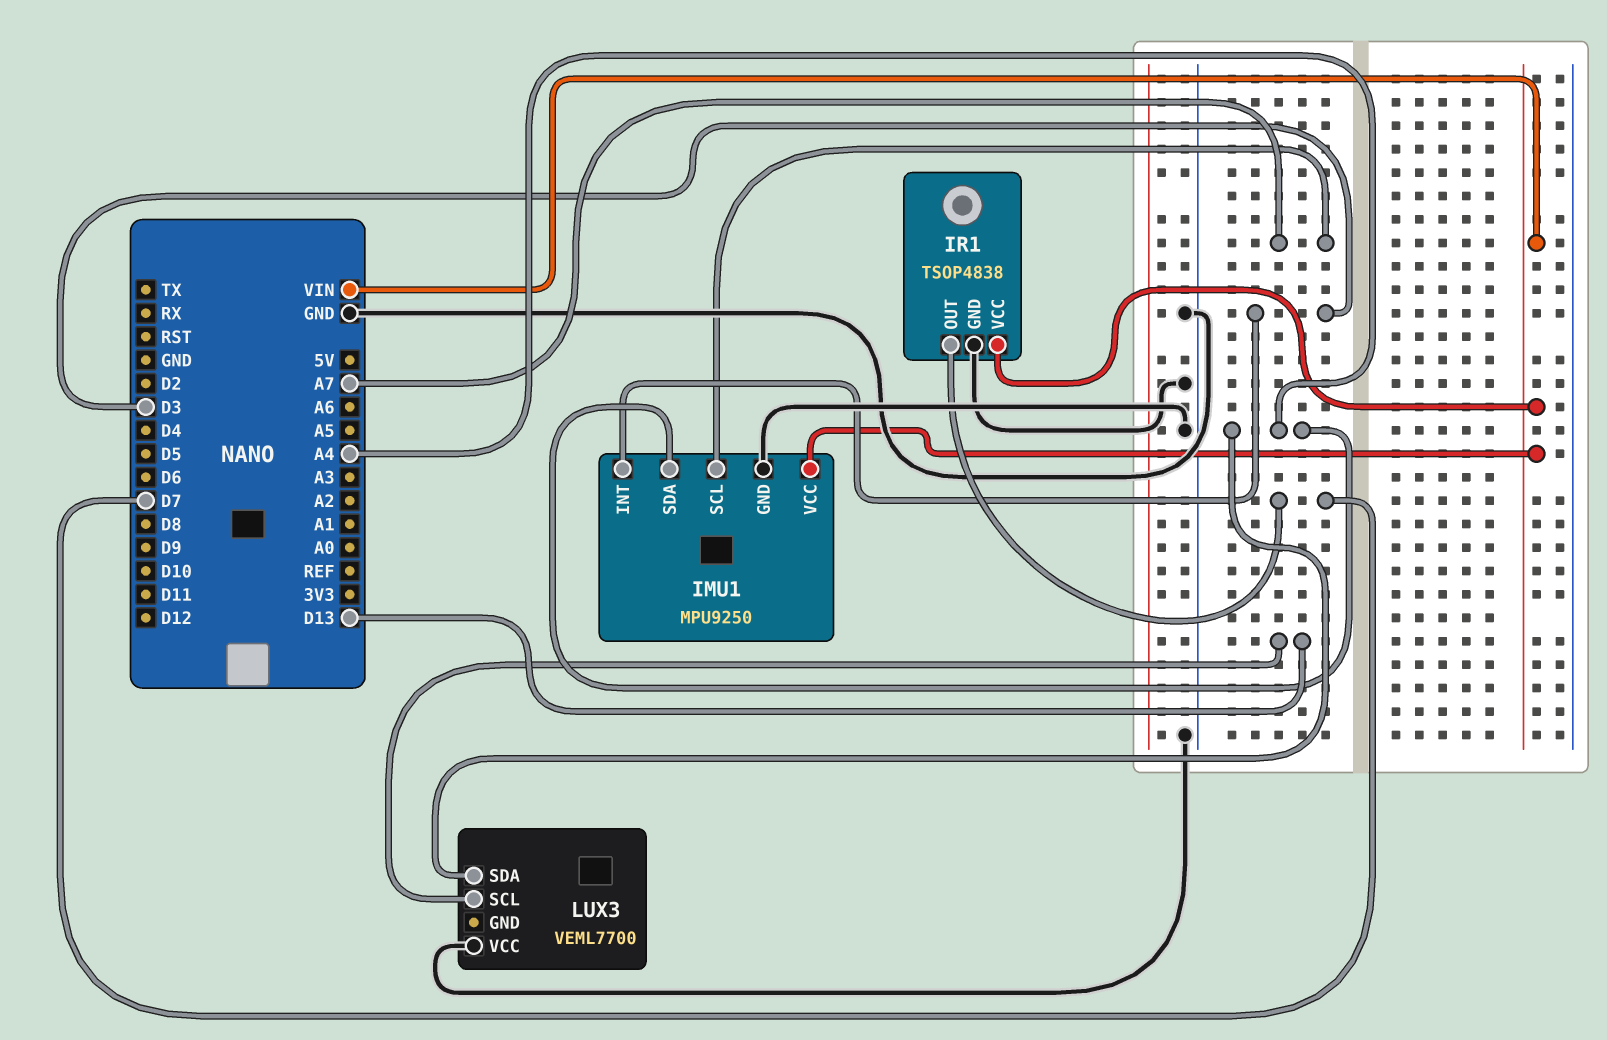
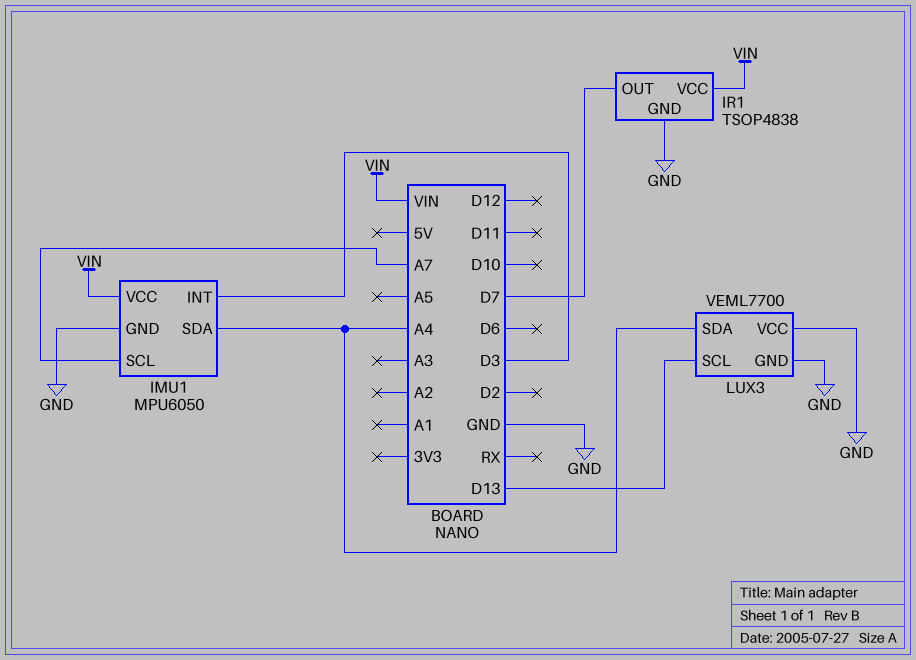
IMU1: MPU9250 -> MPU6050
LUX3 pin GND: none -> GND

